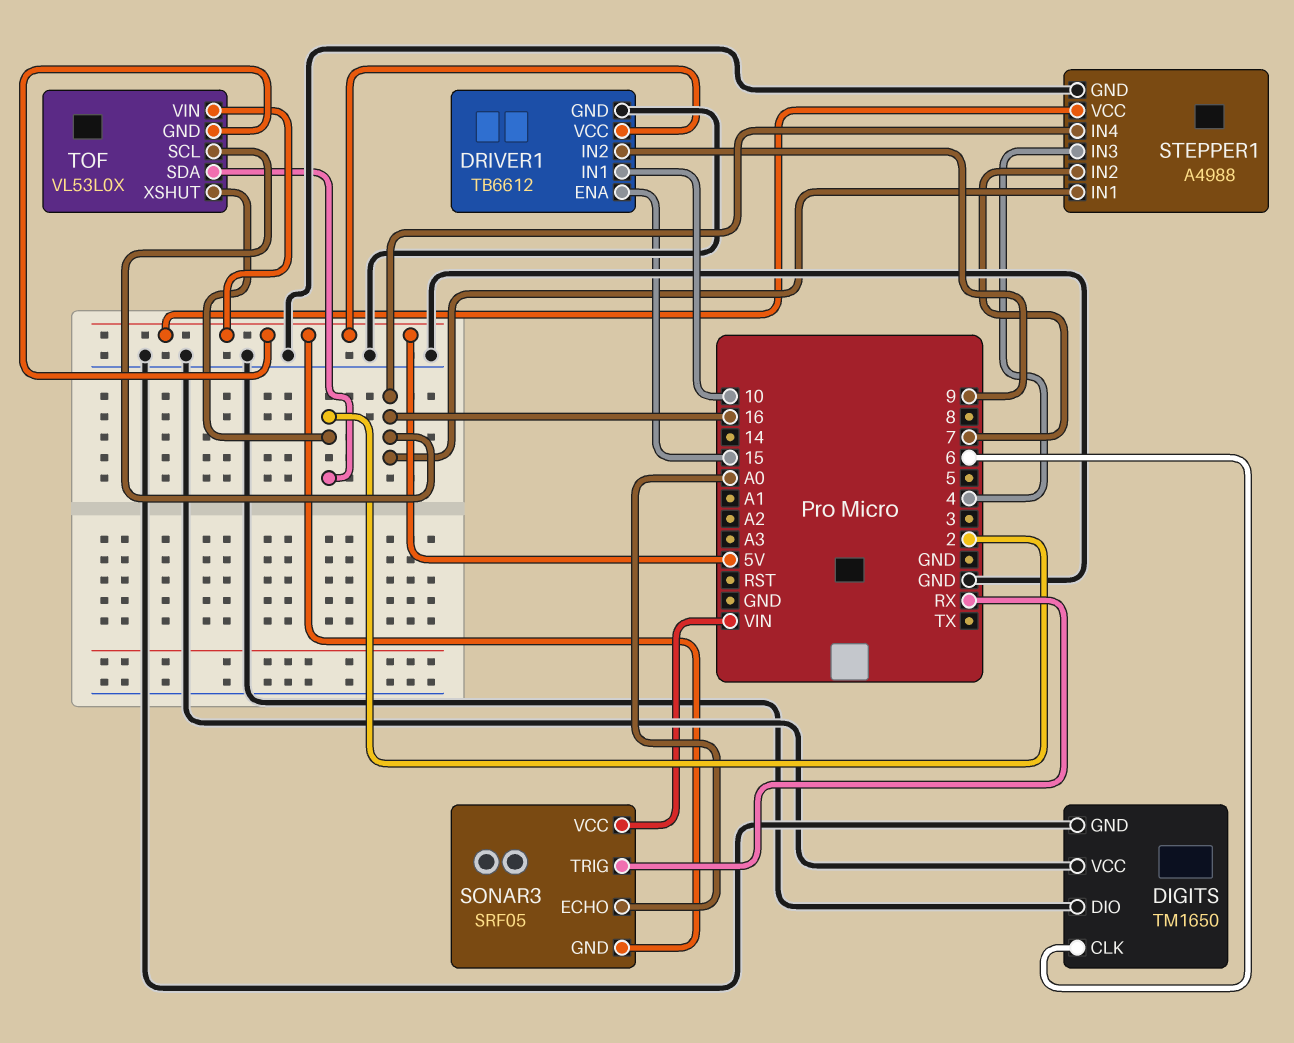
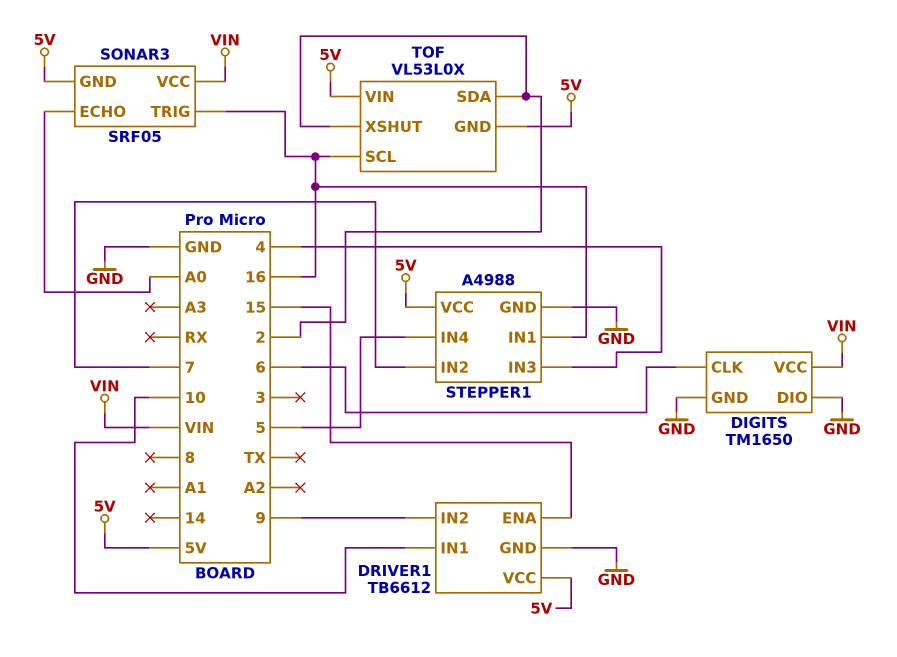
DIGITS pin VCC: GND -> VIN
SONAR3 pin TRIG: RX -> 16
STEPPER1 pin IN4: 16 -> 5

